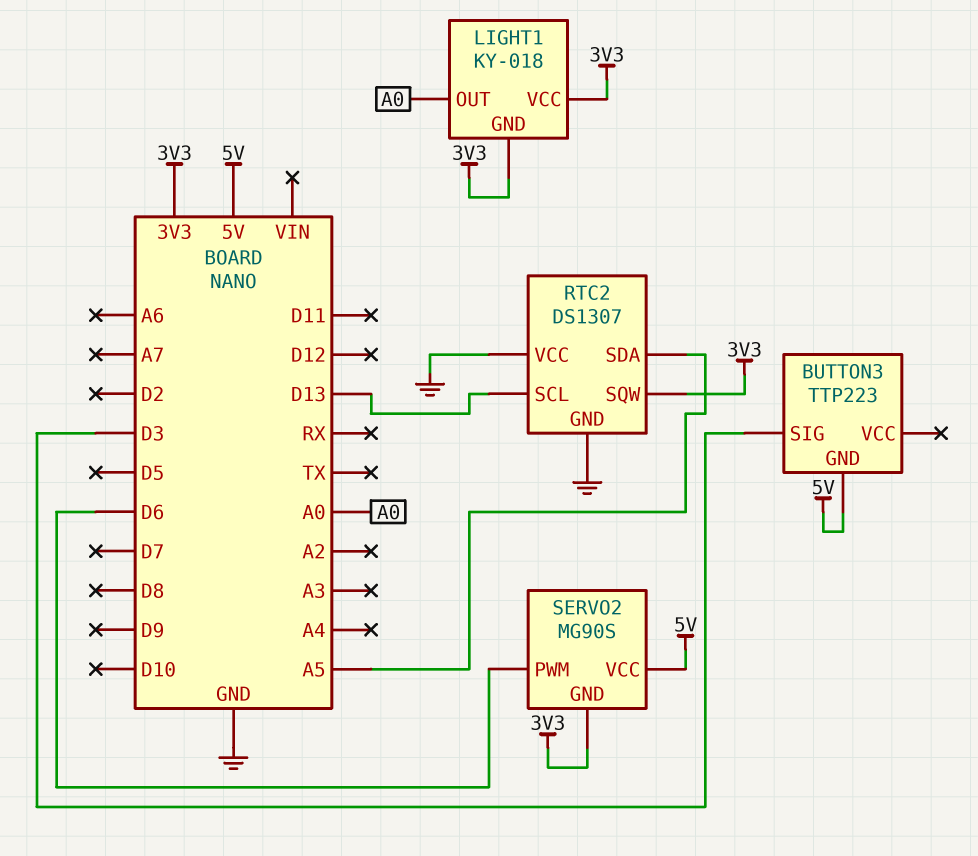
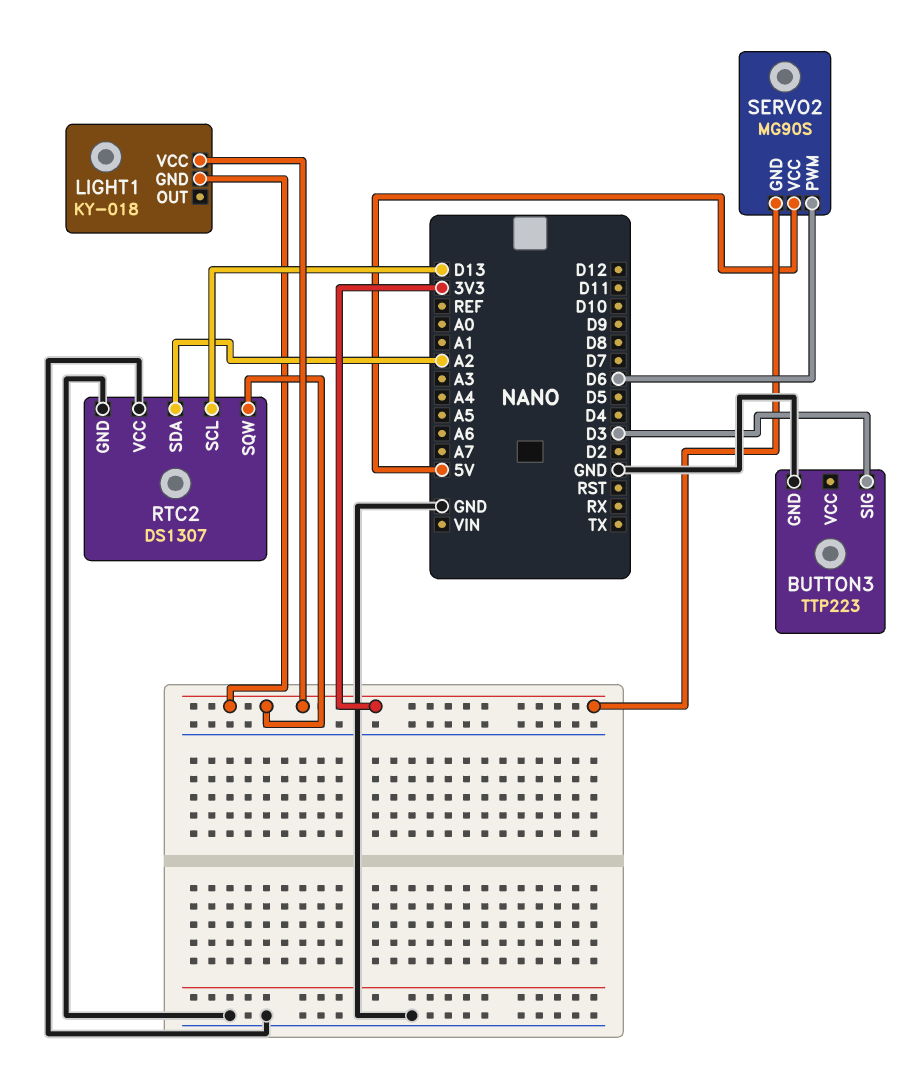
BUTTON3 pin GND: 5V -> GND
LIGHT1 pin OUT: A0 -> none
RTC2 pin SDA: A5 -> A2

